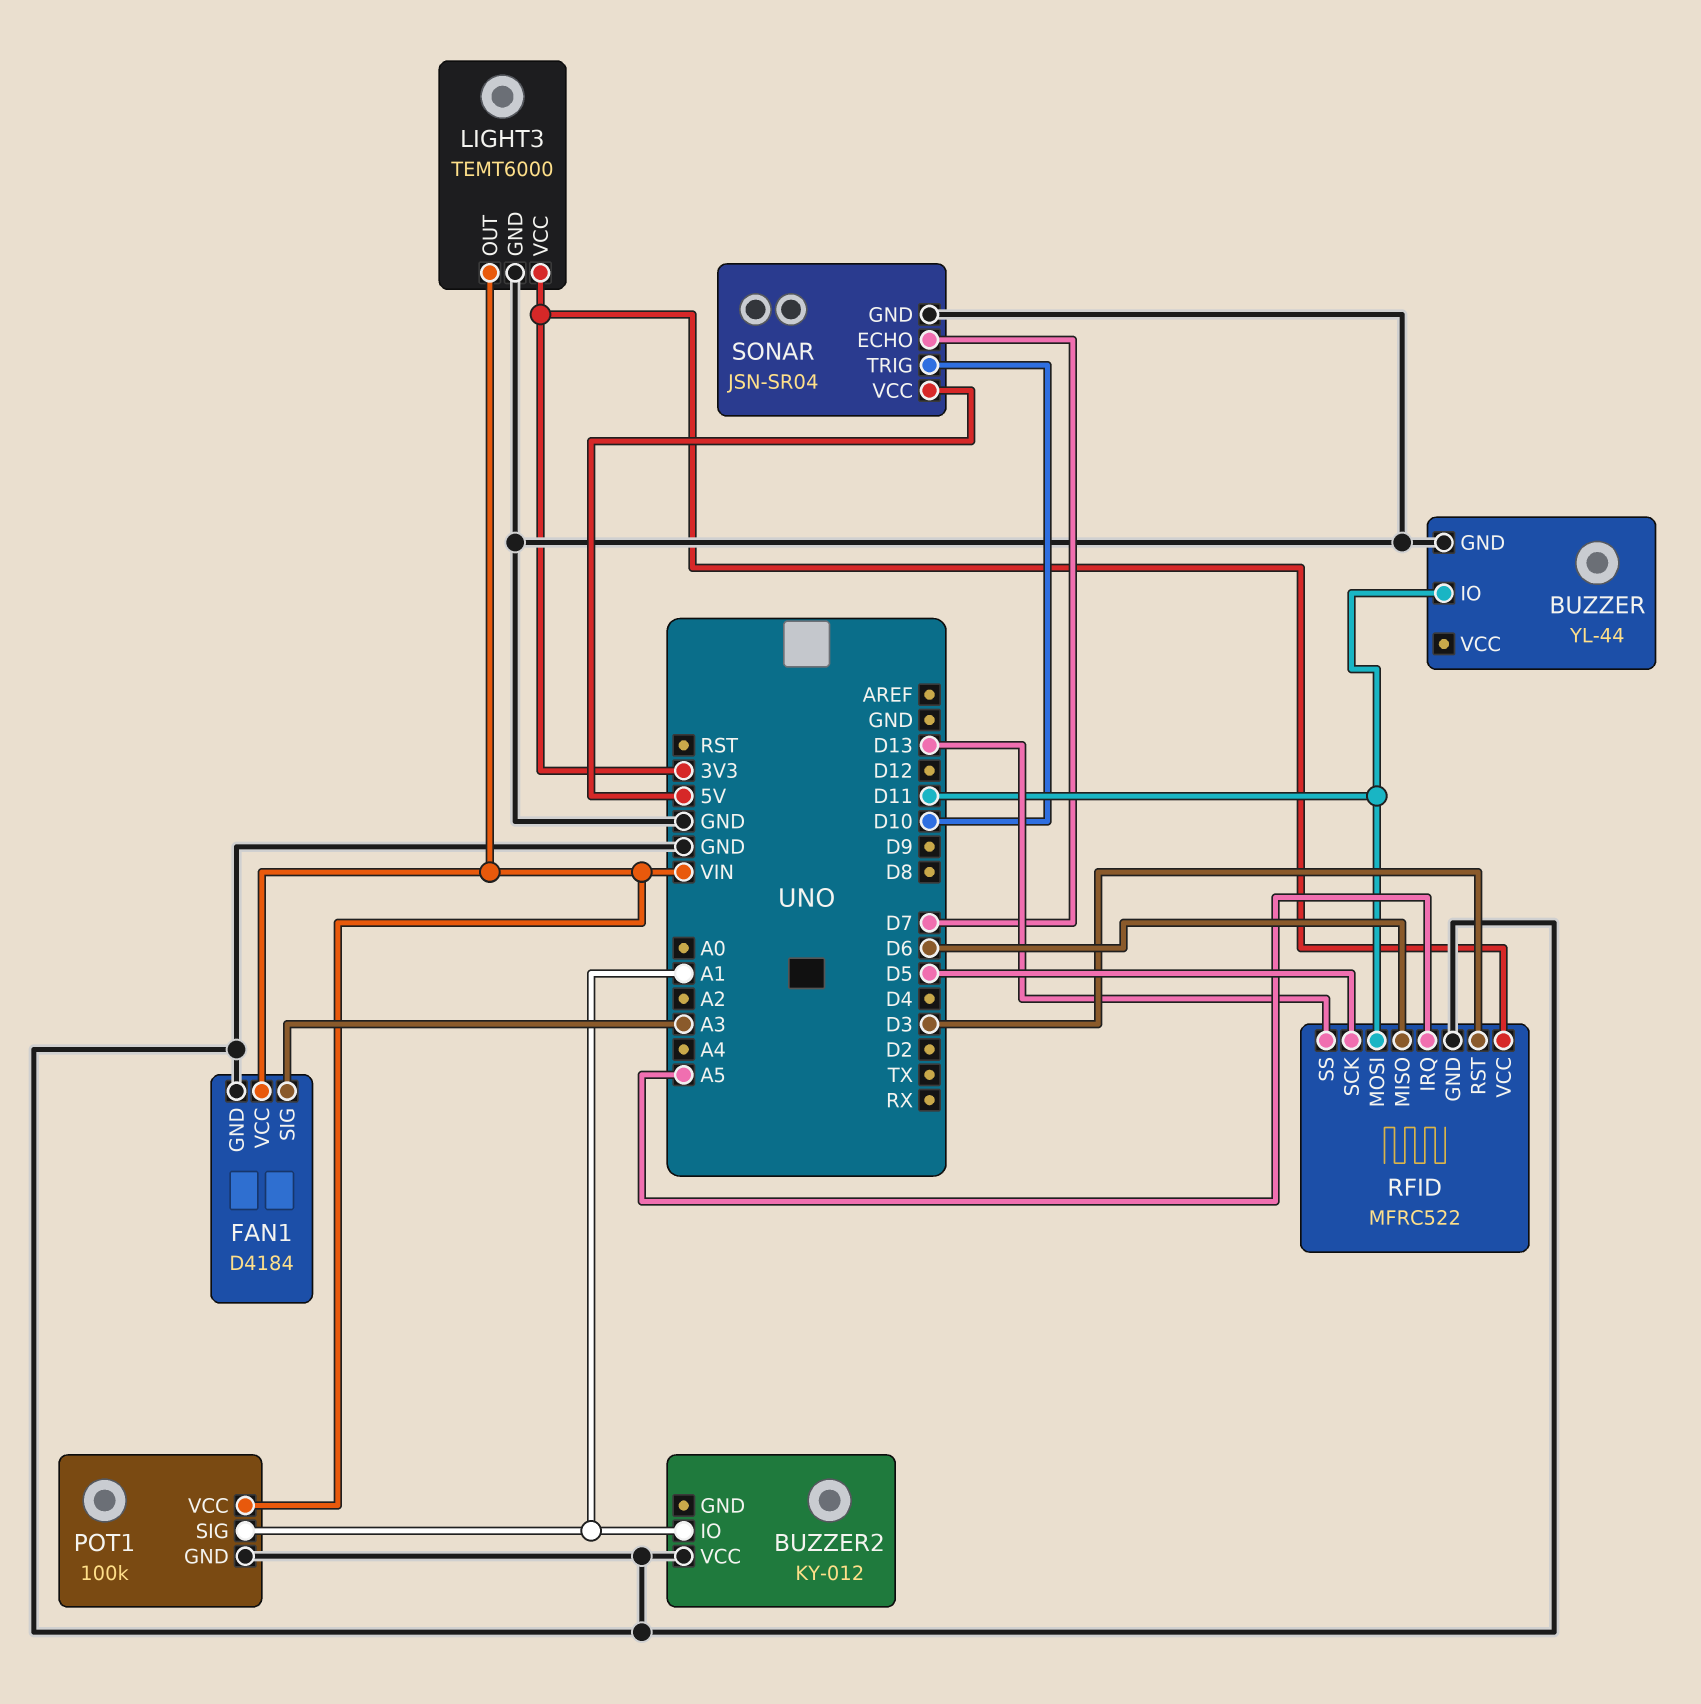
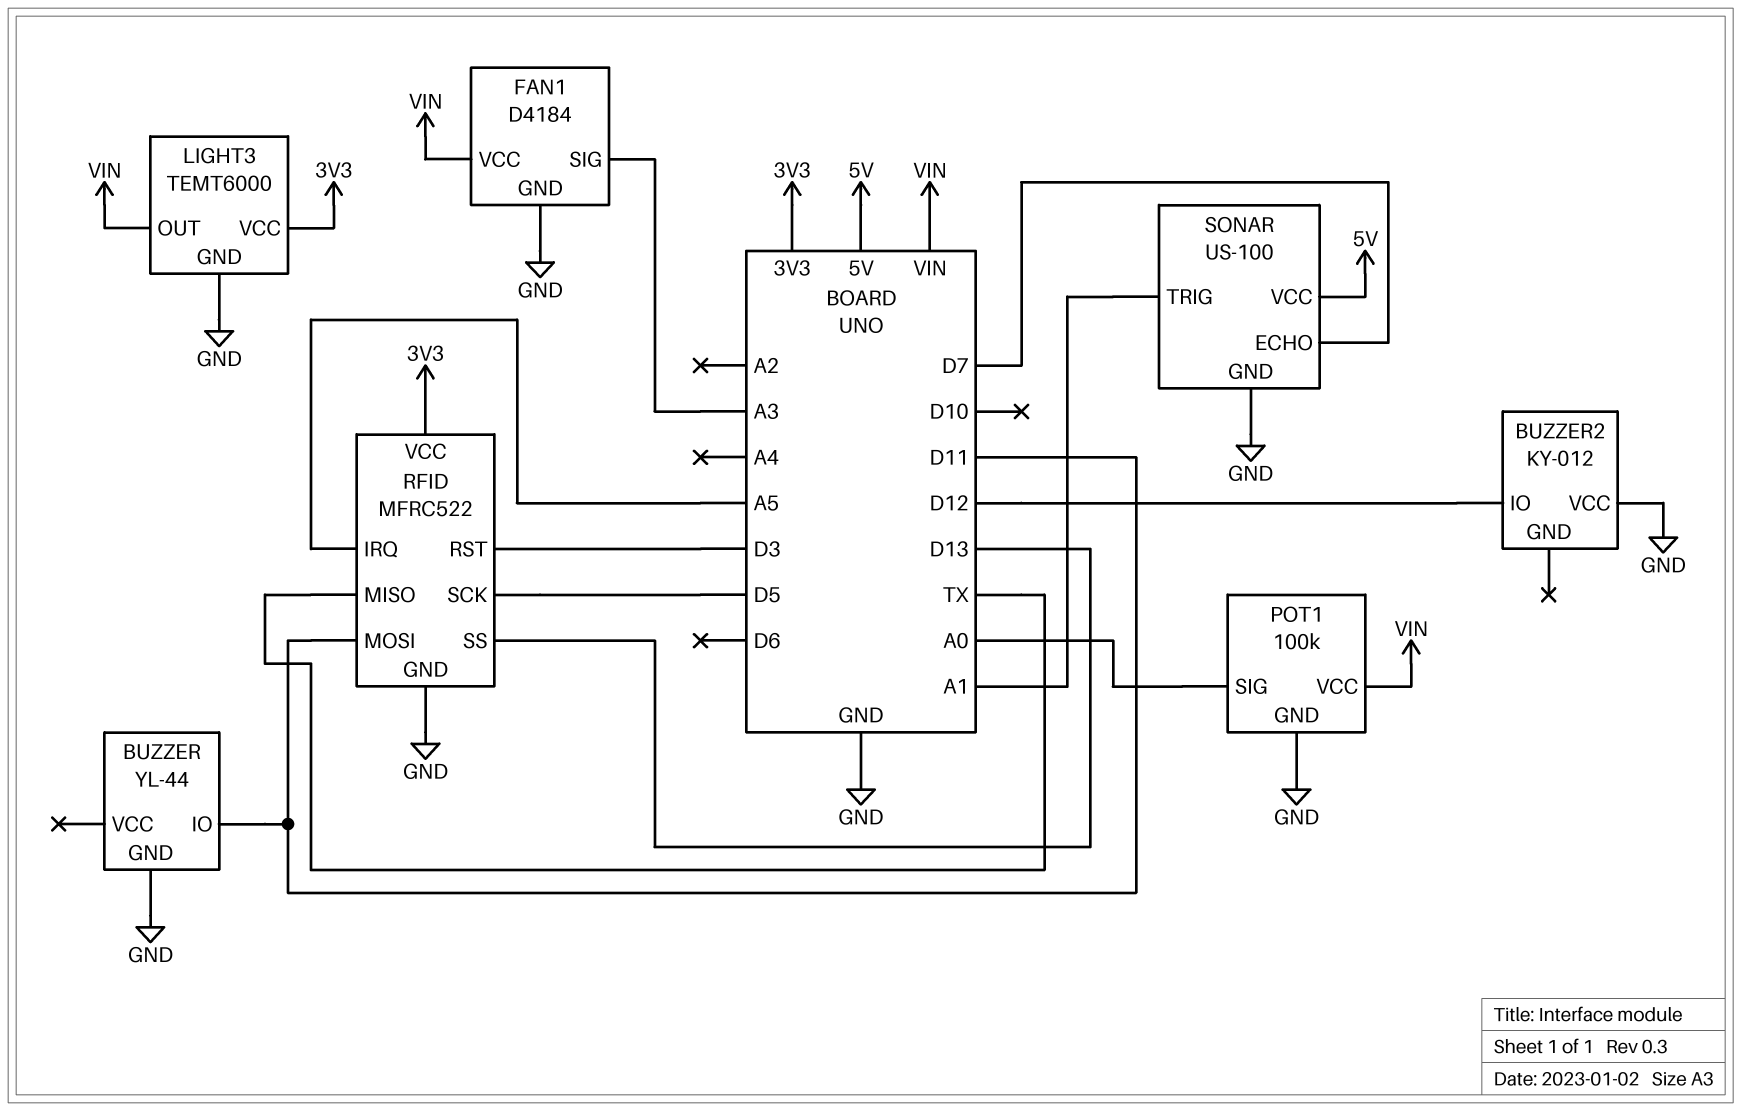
BUZZER2 pin IO: A1 -> D12
POT1 pin SIG: A1 -> A0
RFID pin MISO: D6 -> TX
SONAR: JSN-SR04 -> US-100
SONAR pin TRIG: D10 -> A1

